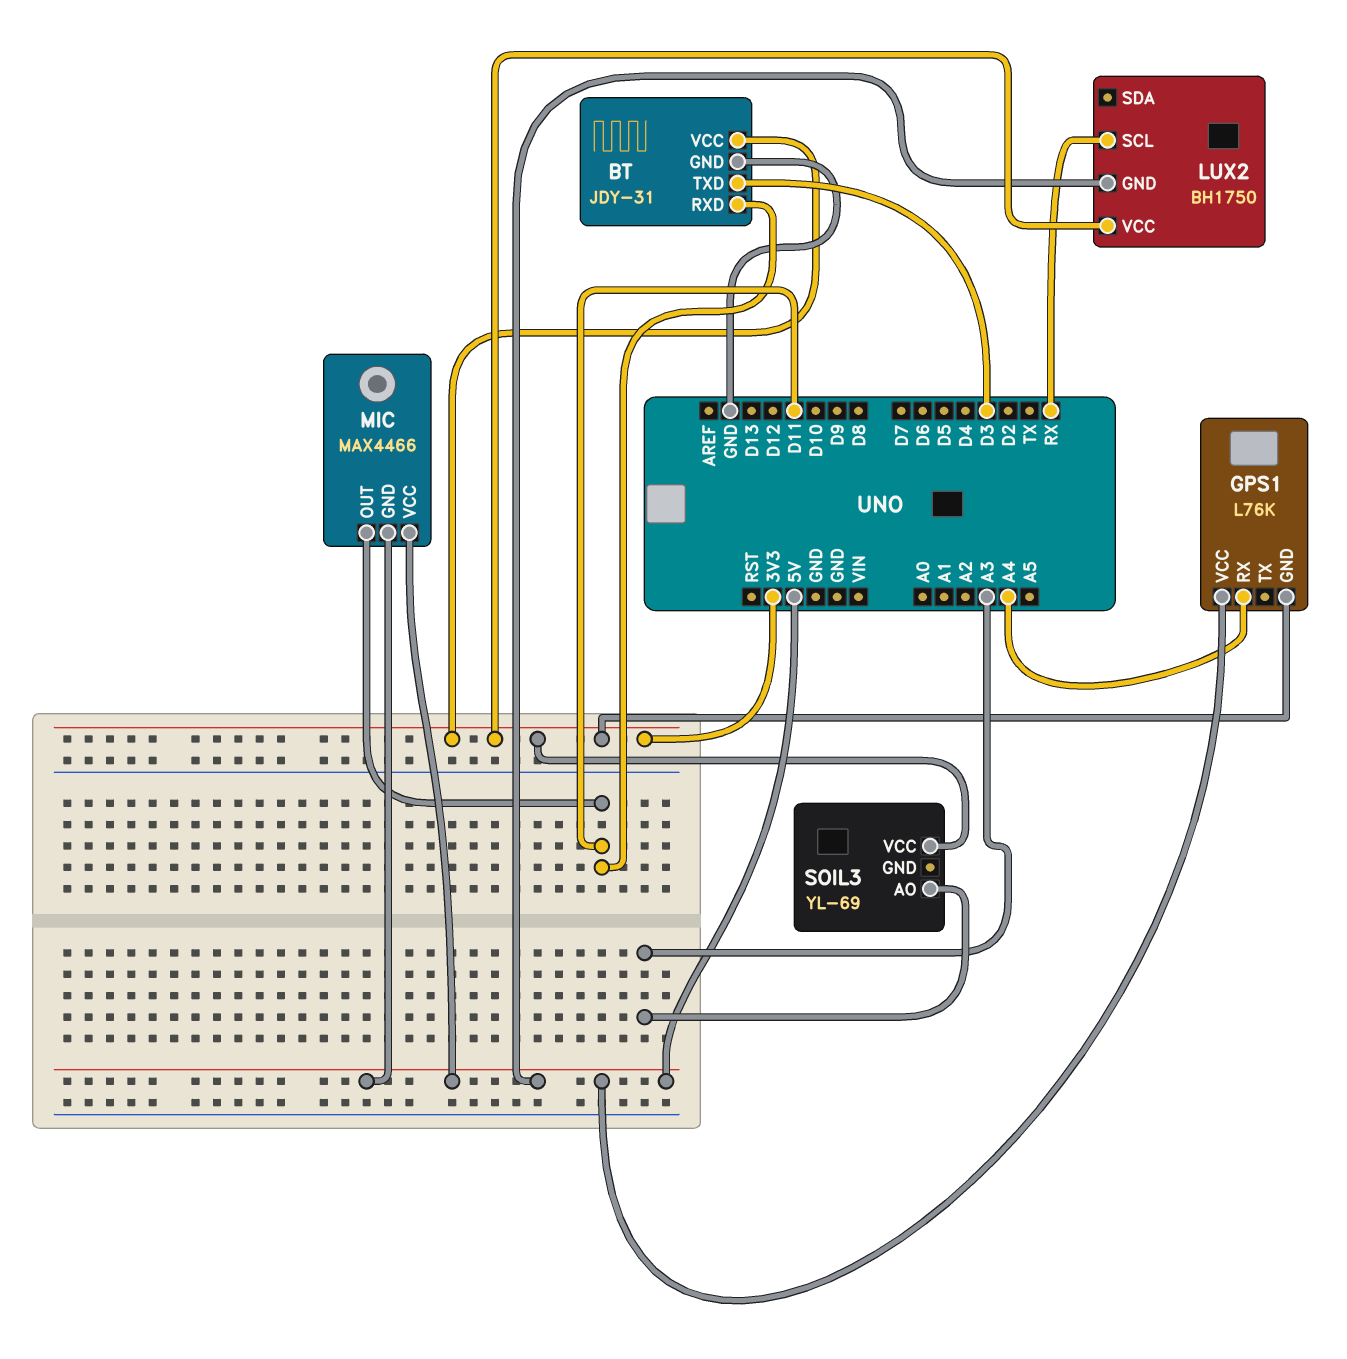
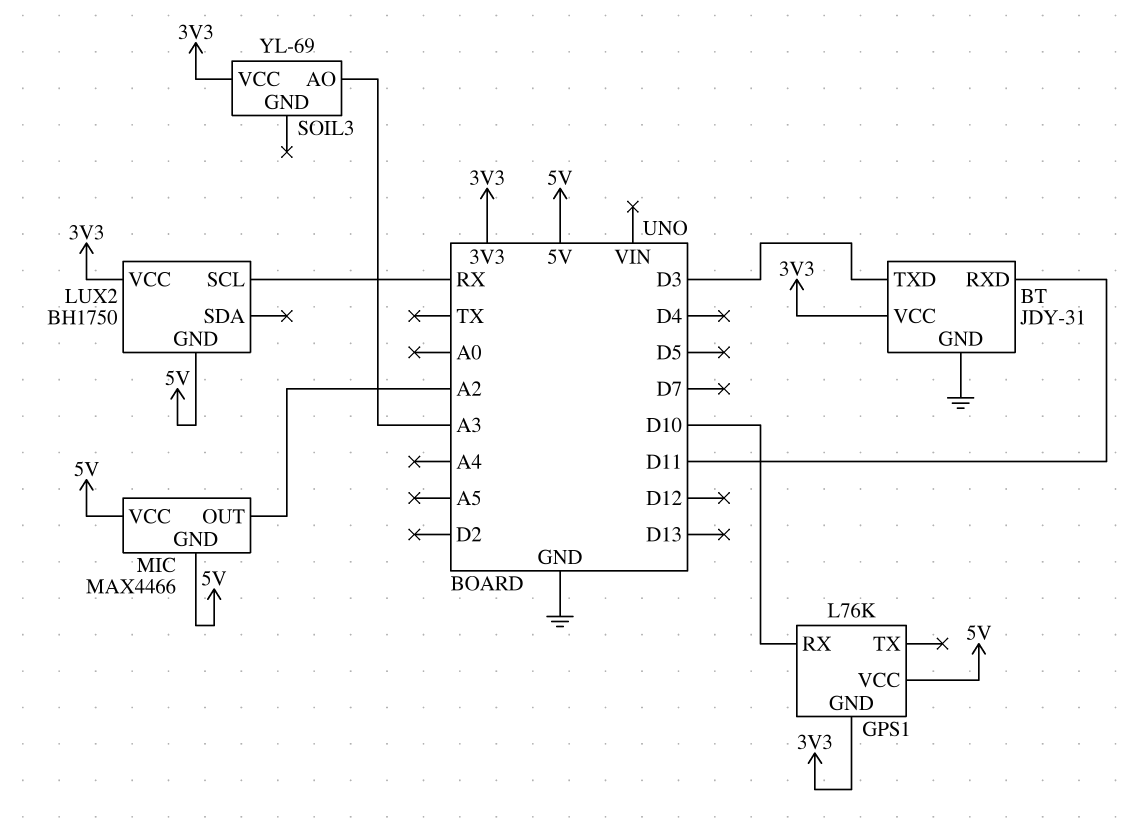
GPS1 pin RX: A4 -> D10
MIC pin OUT: D11 -> A2

